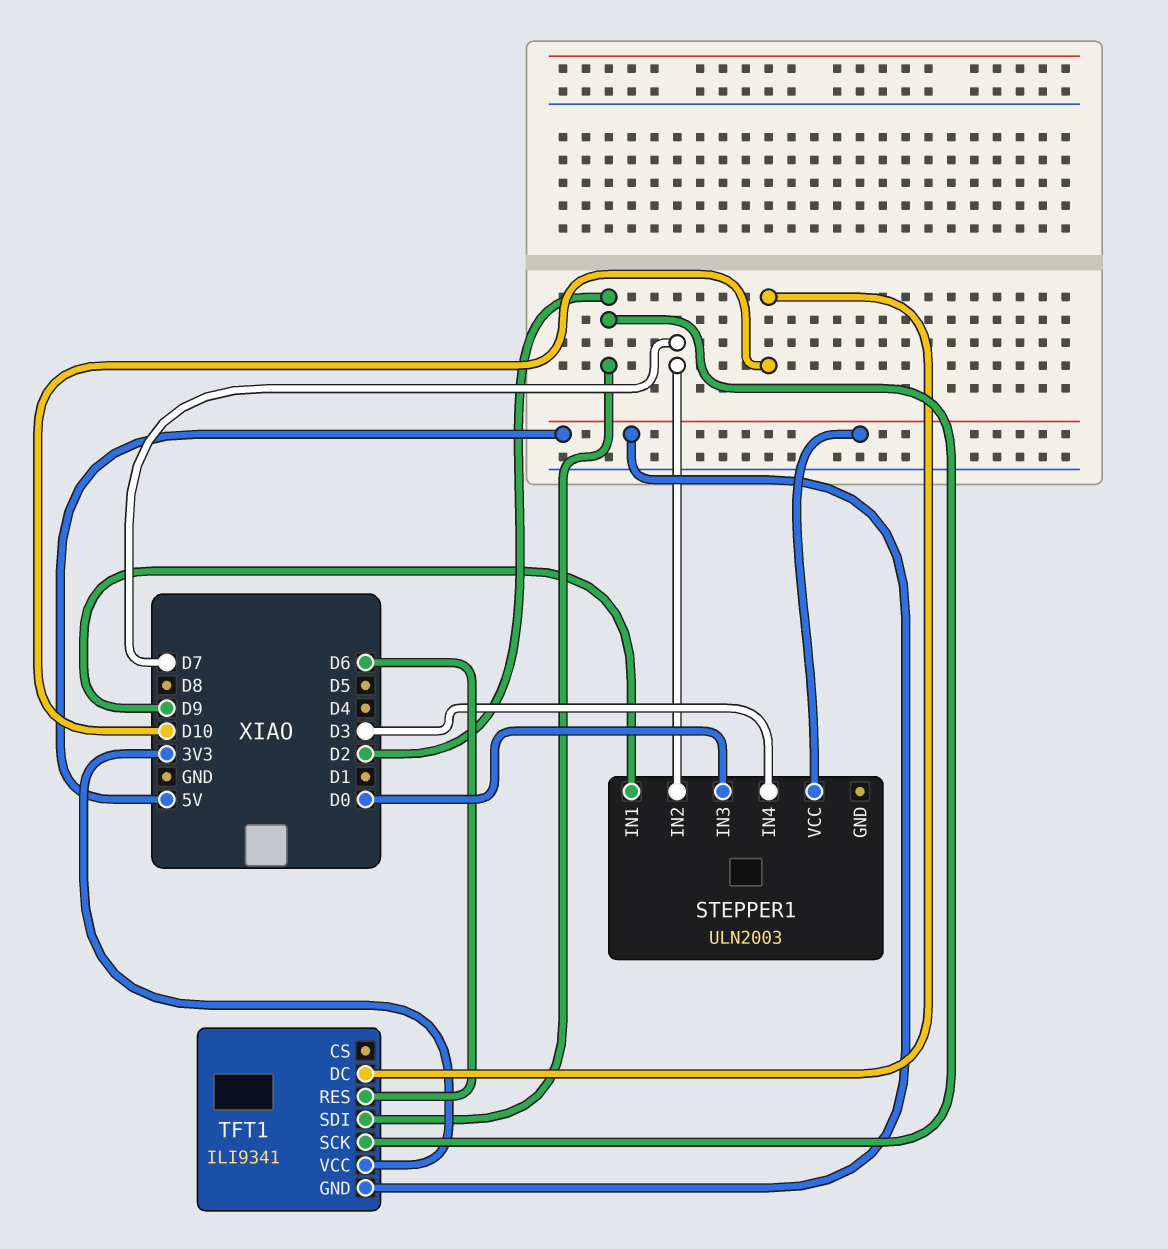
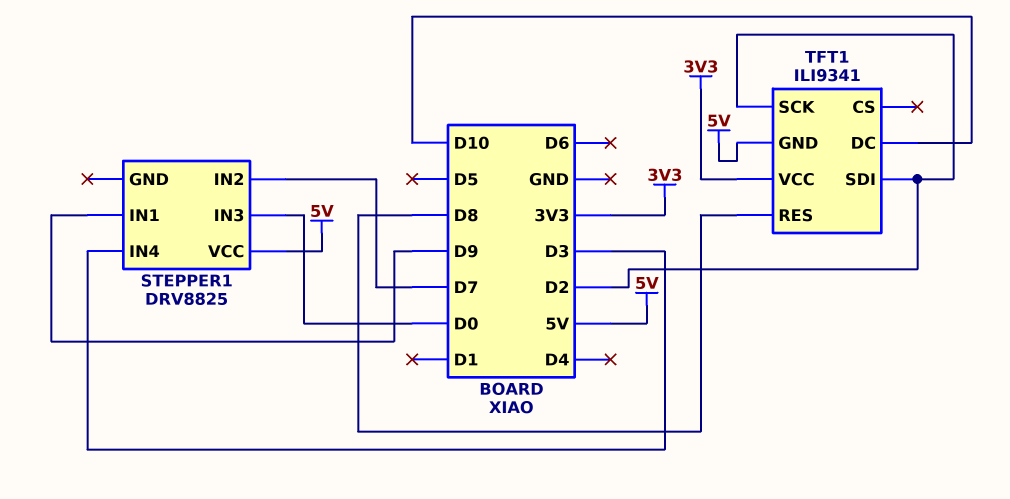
STEPPER1: ULN2003 -> DRV8825
TFT1 pin RES: D6 -> D8

